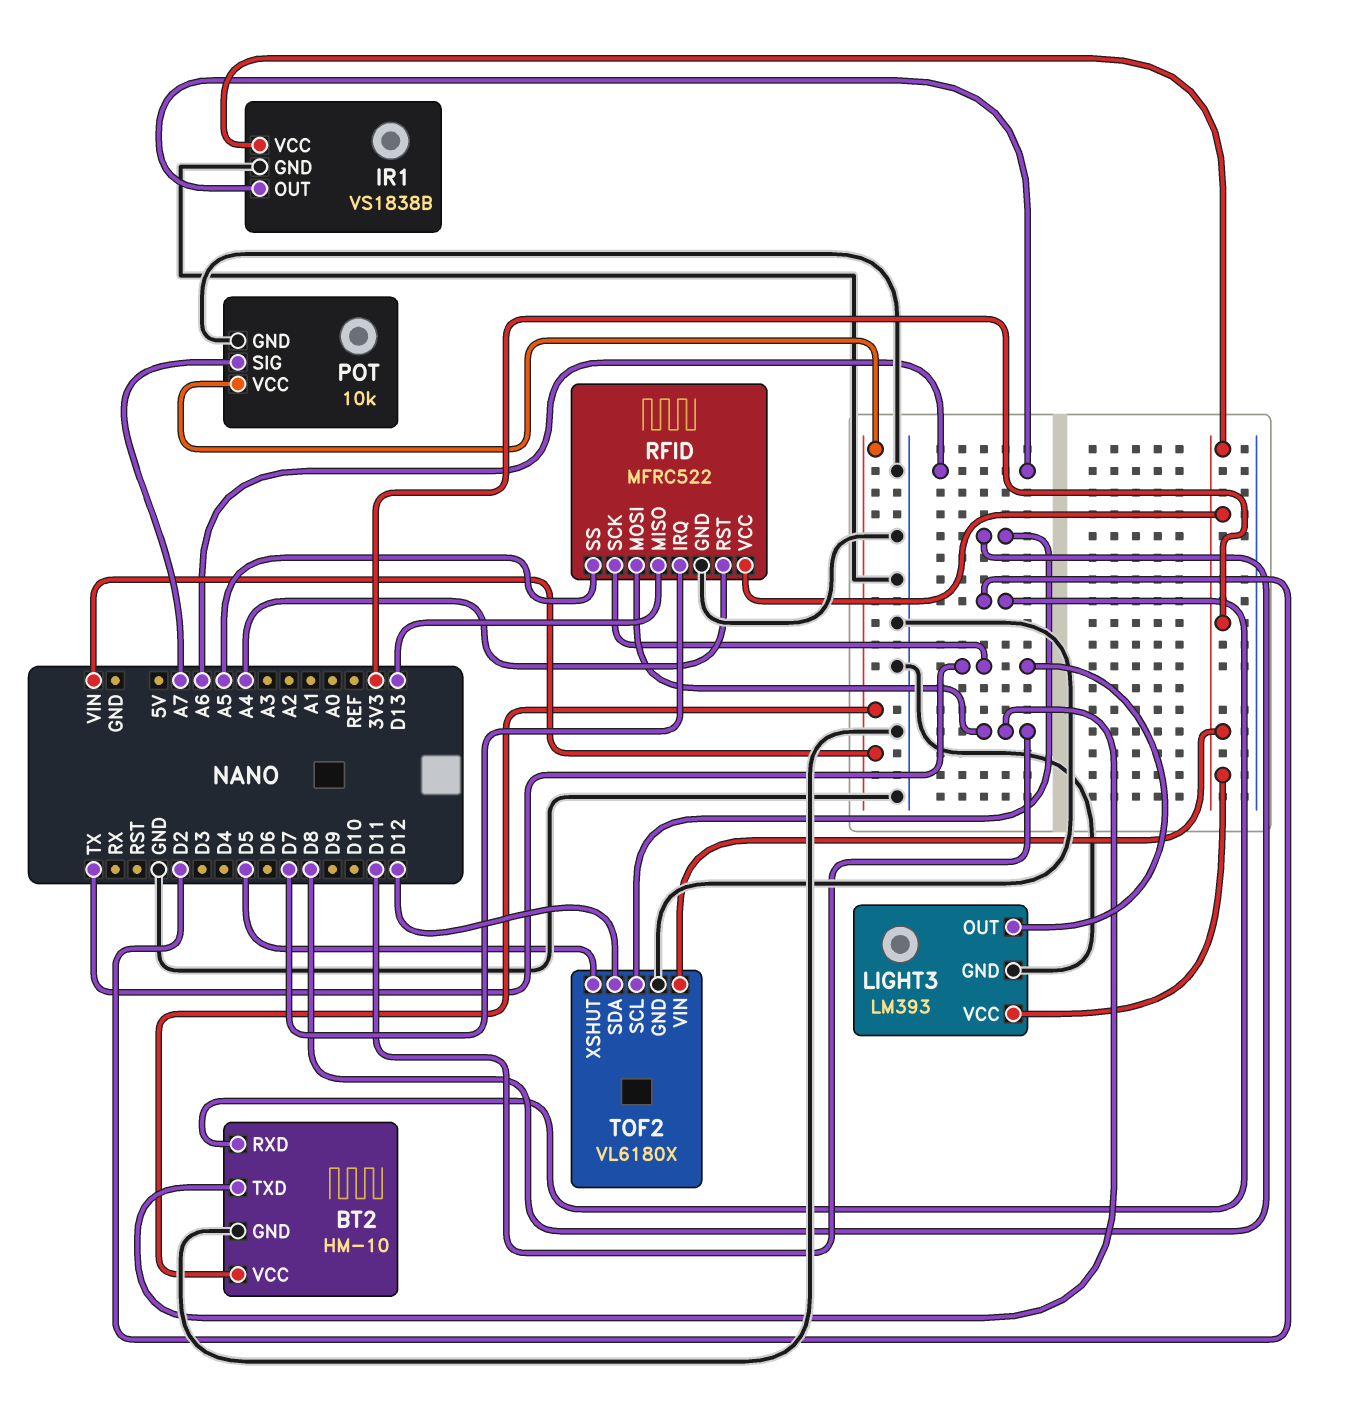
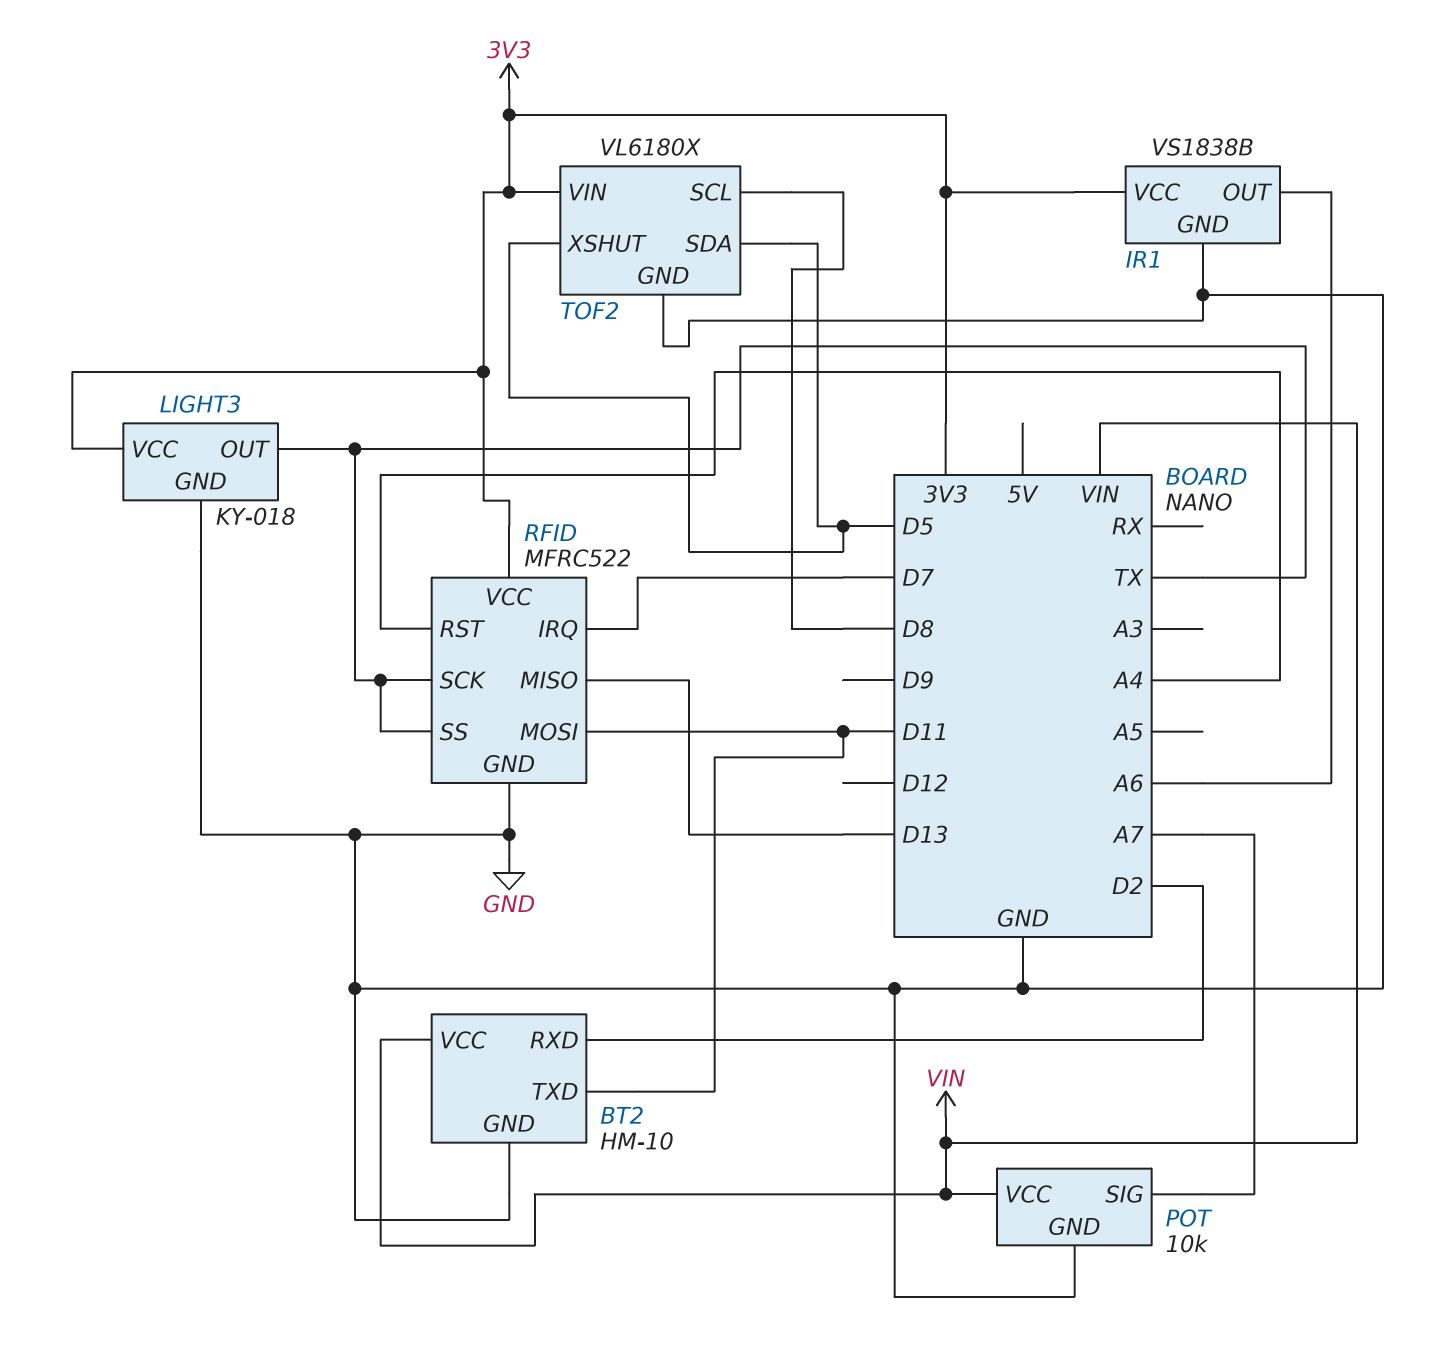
LIGHT3: LM393 -> KY-018
RFID pin SS: A5 -> TX
TOF2 pin SDA: D12 -> D5

